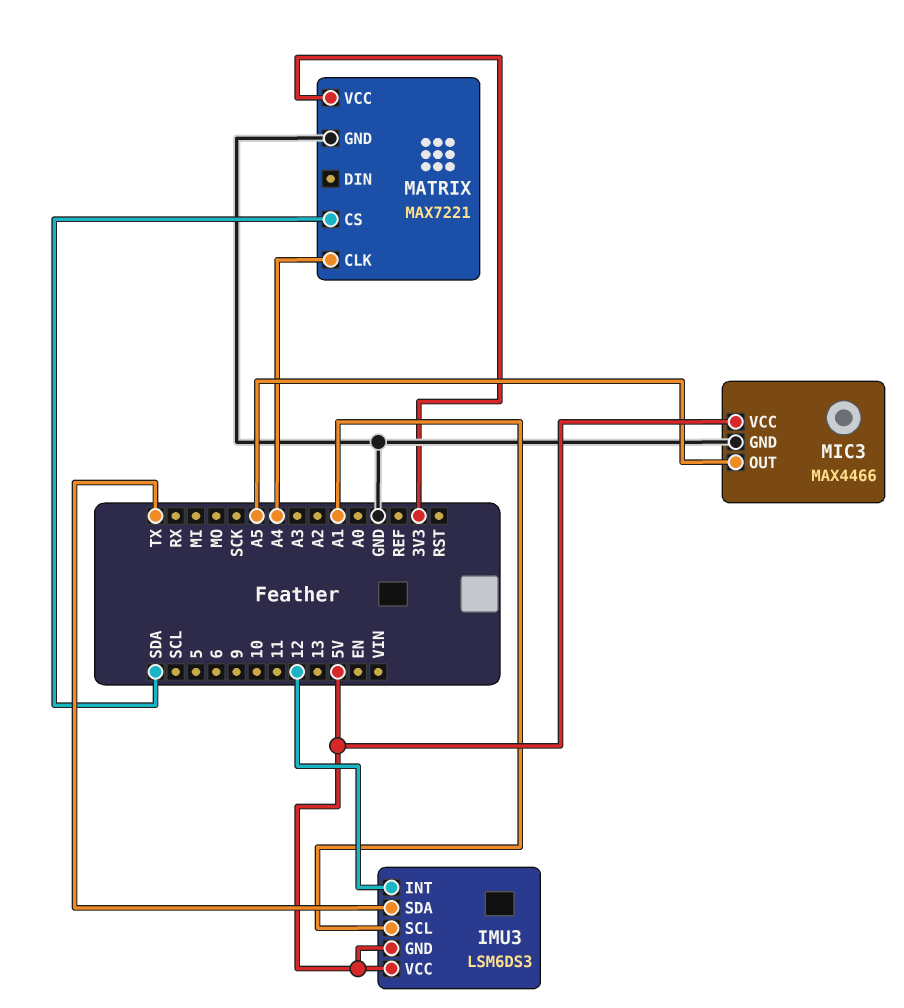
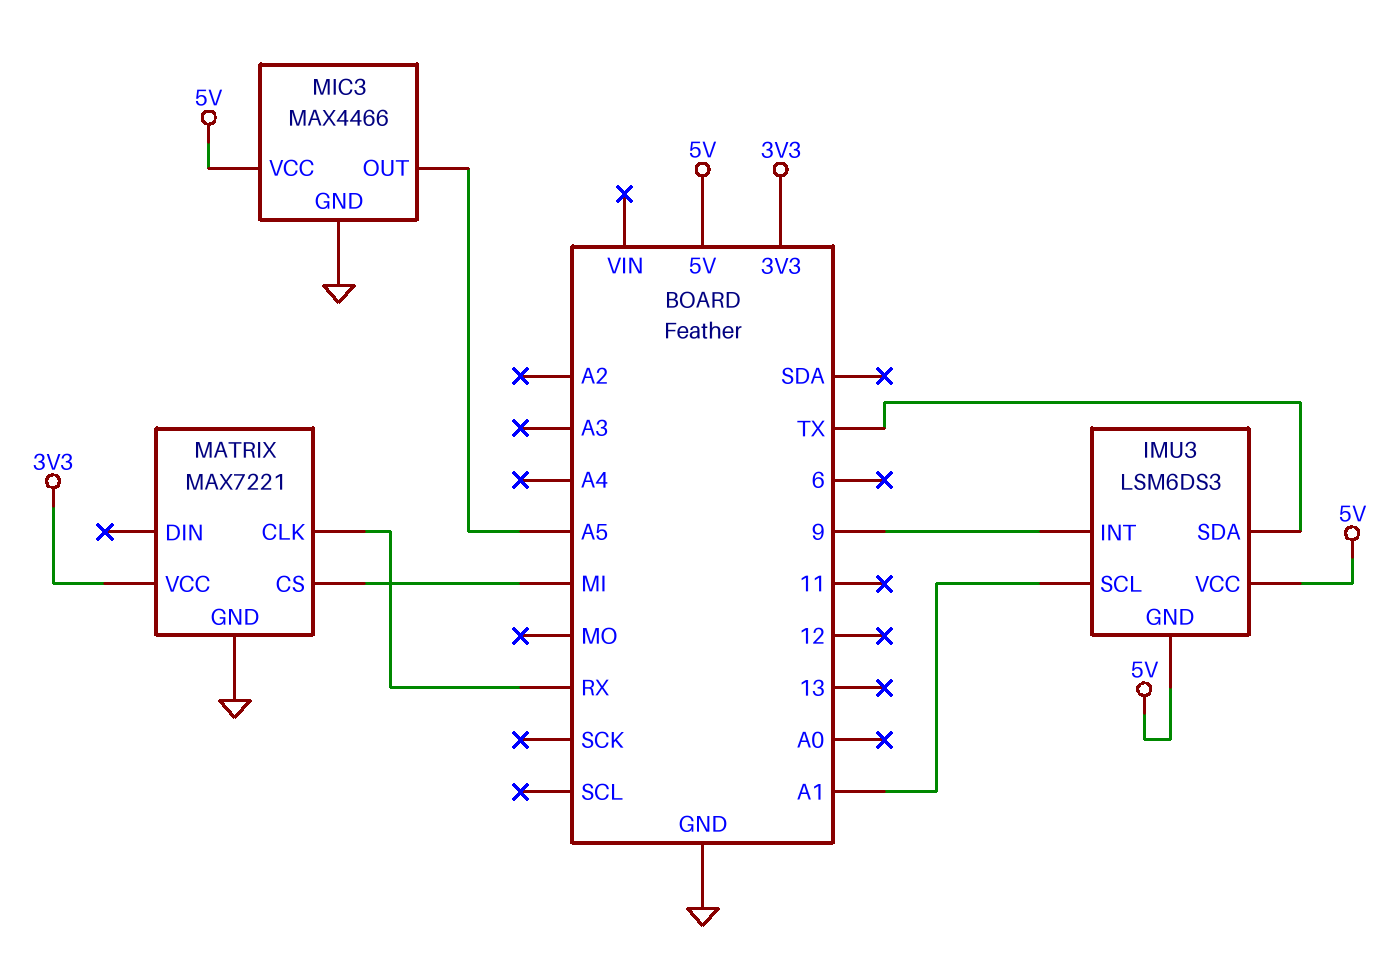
IMU3 pin INT: 12 -> 9
MATRIX pin CLK: A4 -> RX
MATRIX pin CS: SDA -> MI

